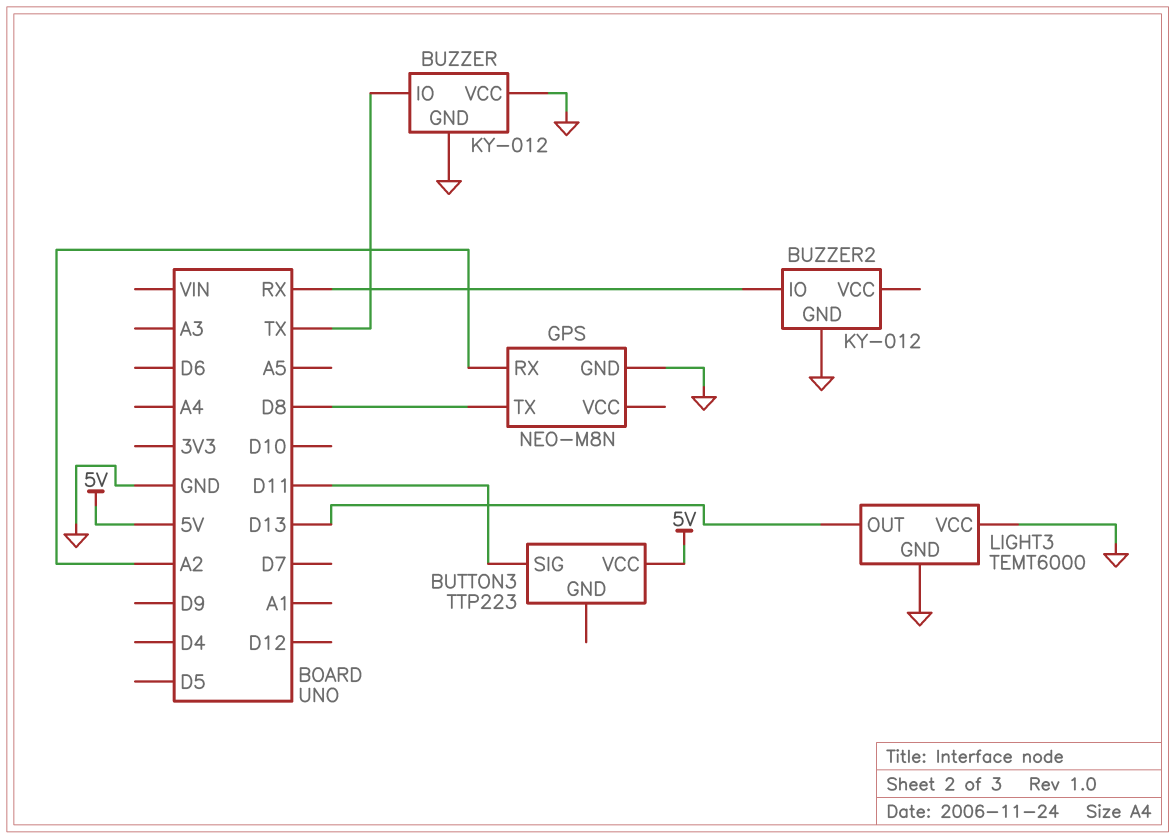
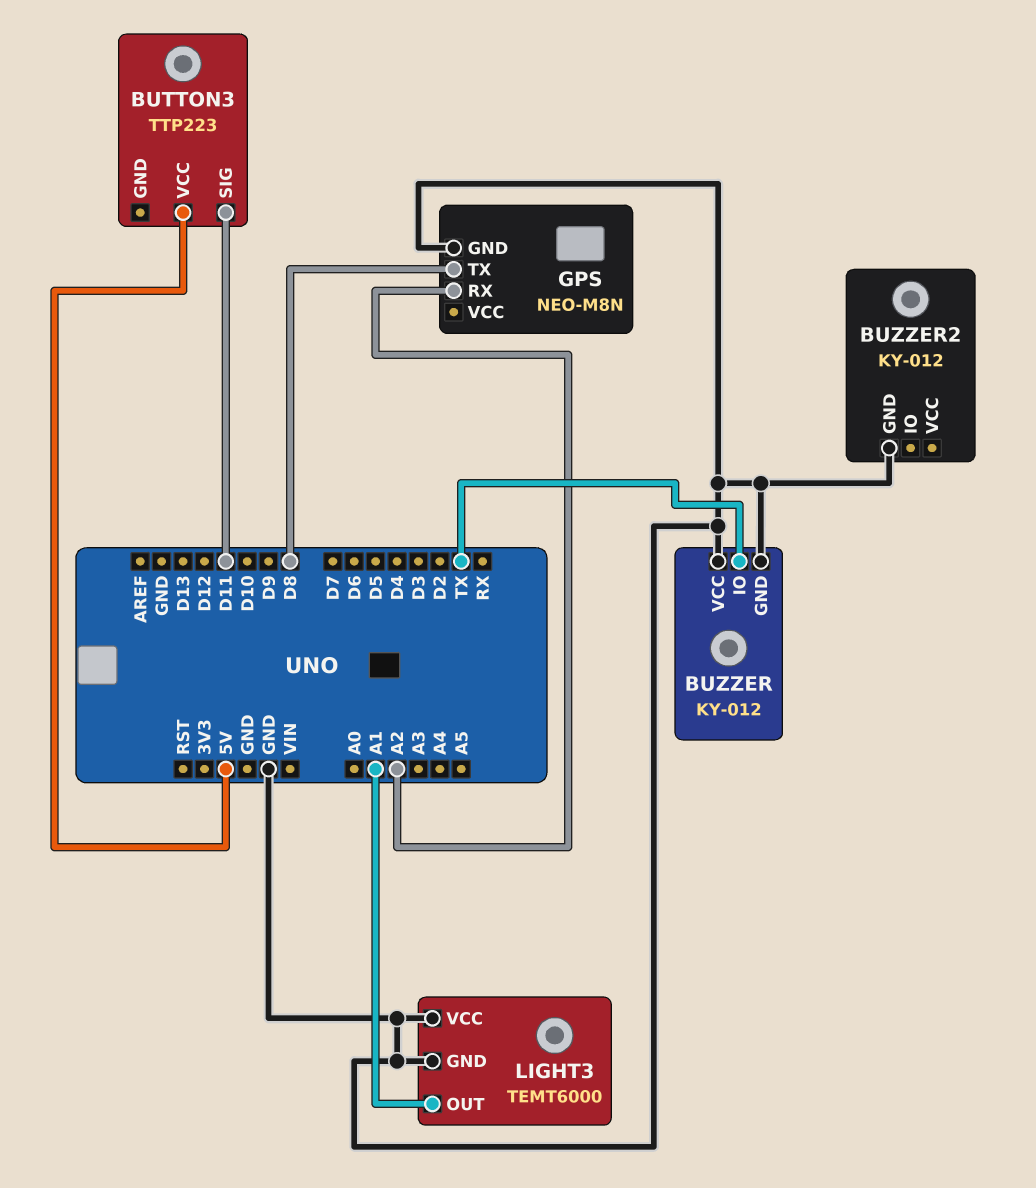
BUZZER2 pin IO: RX -> none
LIGHT3 pin OUT: D13 -> A1

